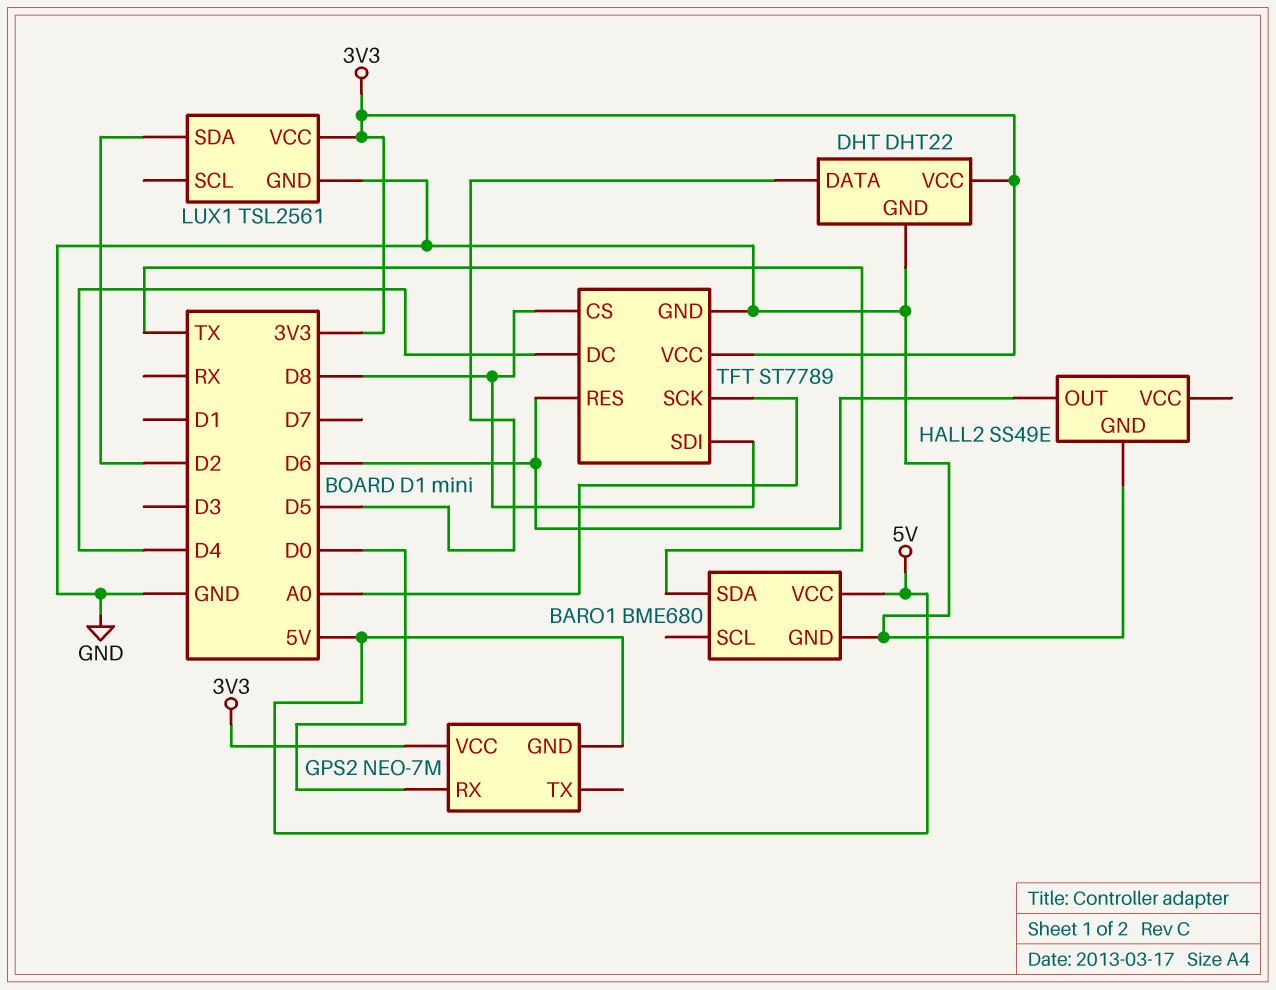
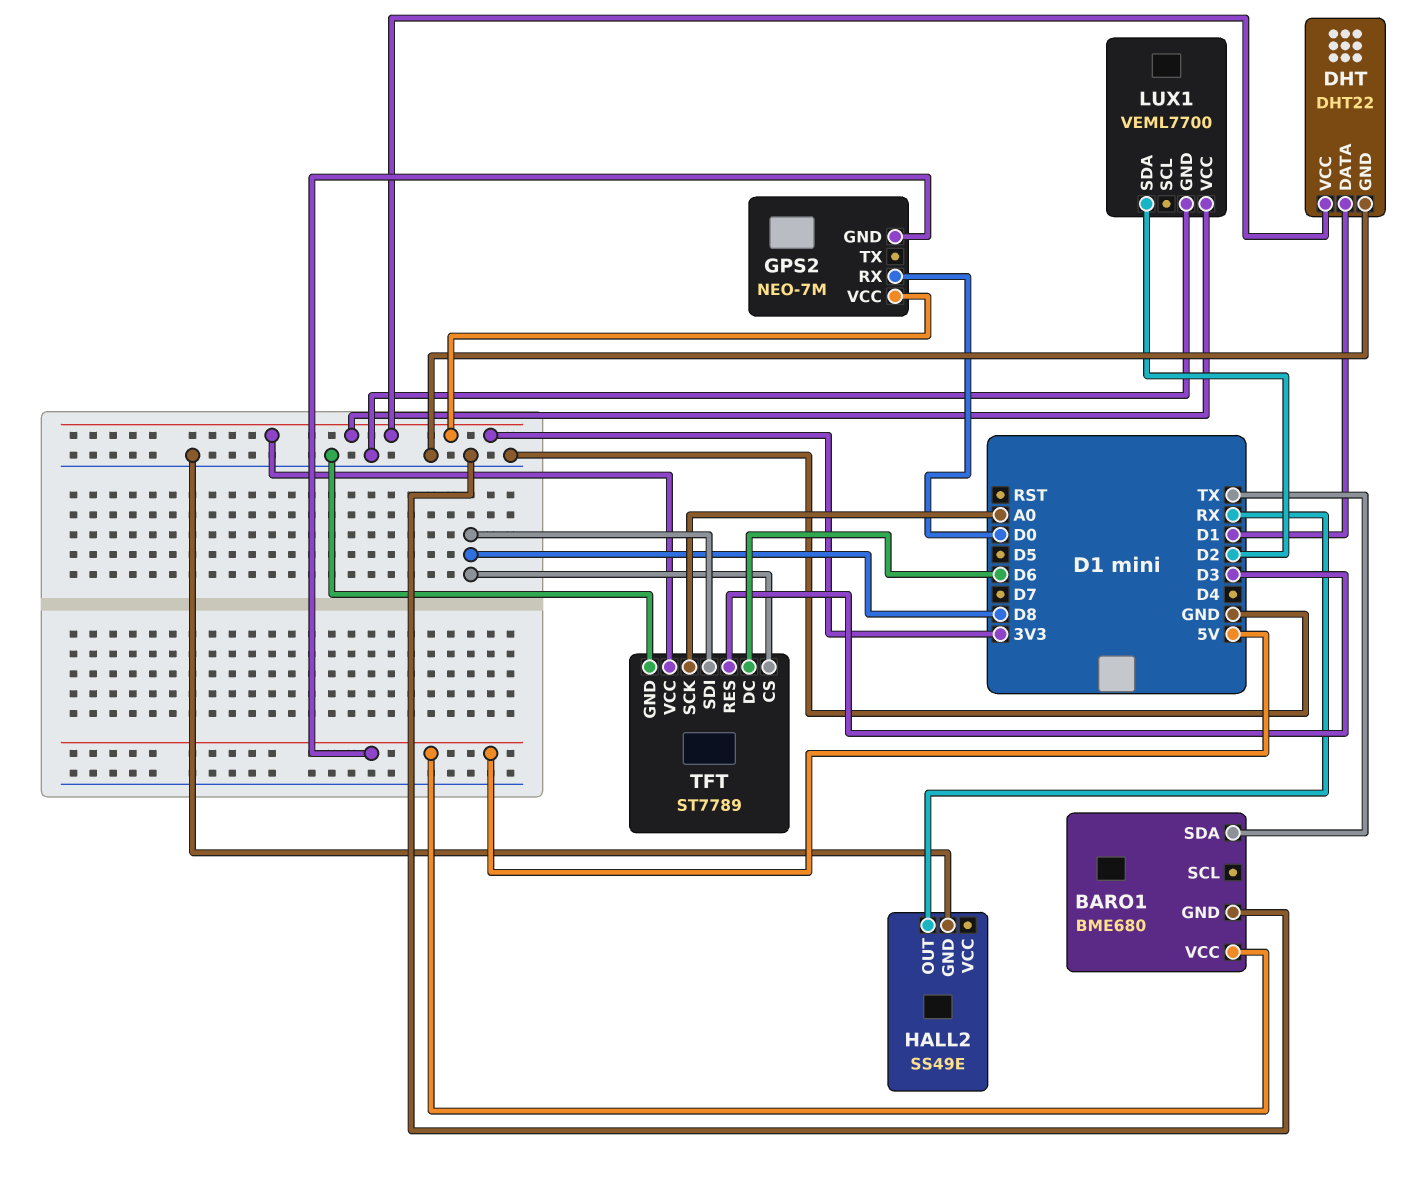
DHT pin DATA: D5 -> D1
HALL2 pin OUT: D6 -> RX
LUX1: TSL2561 -> VEML7700
TFT pin DC: D4 -> D6
TFT pin RES: D6 -> D3

